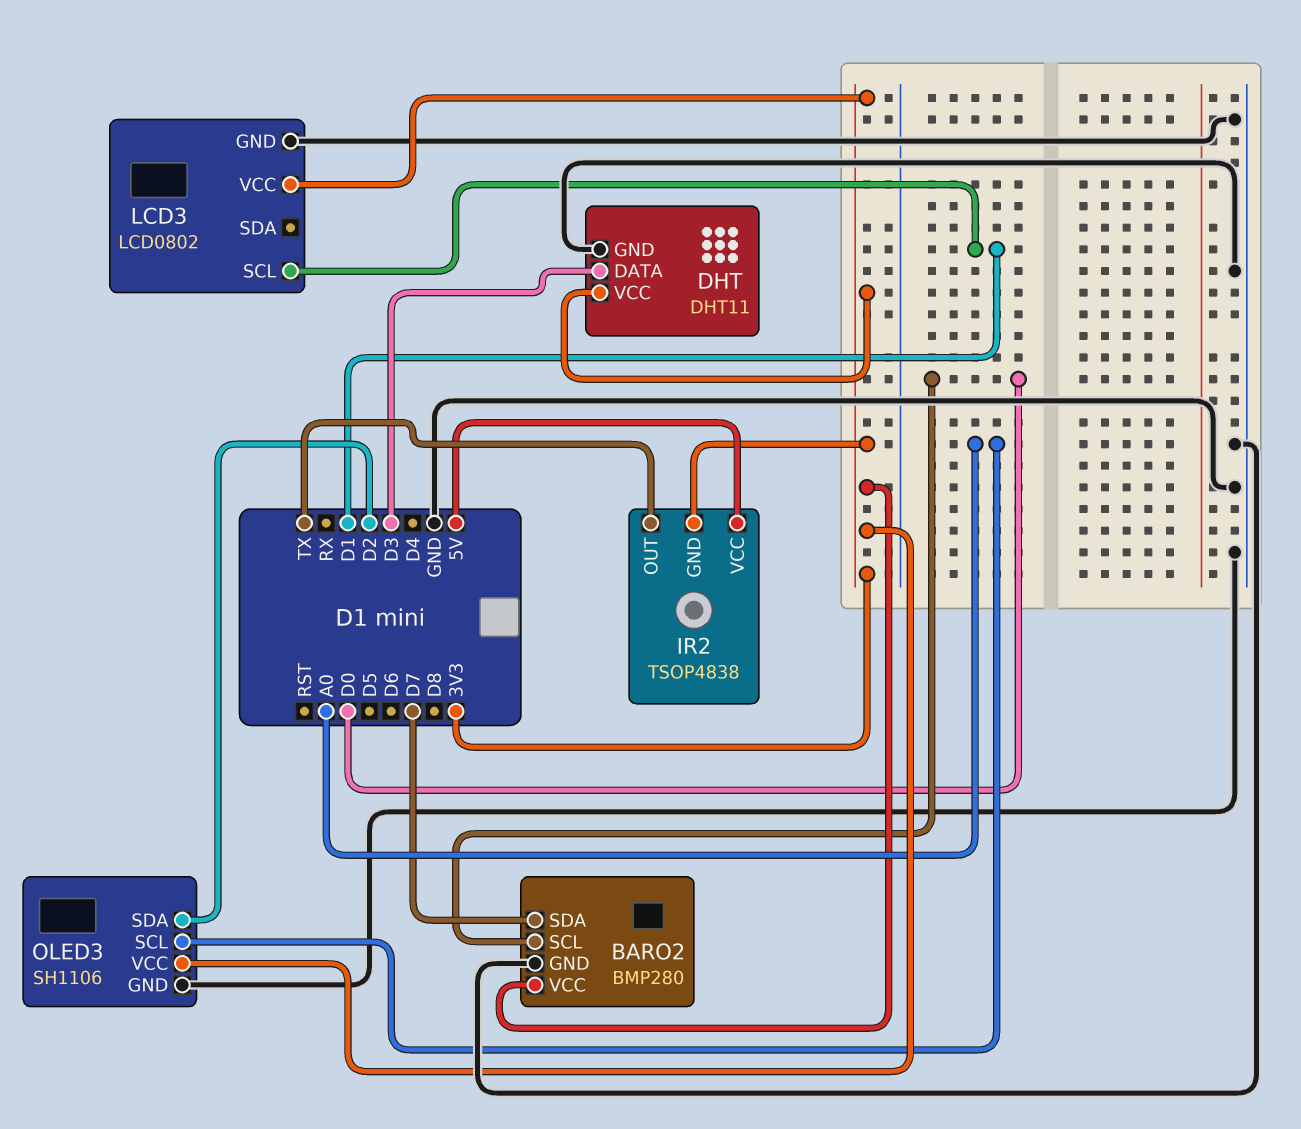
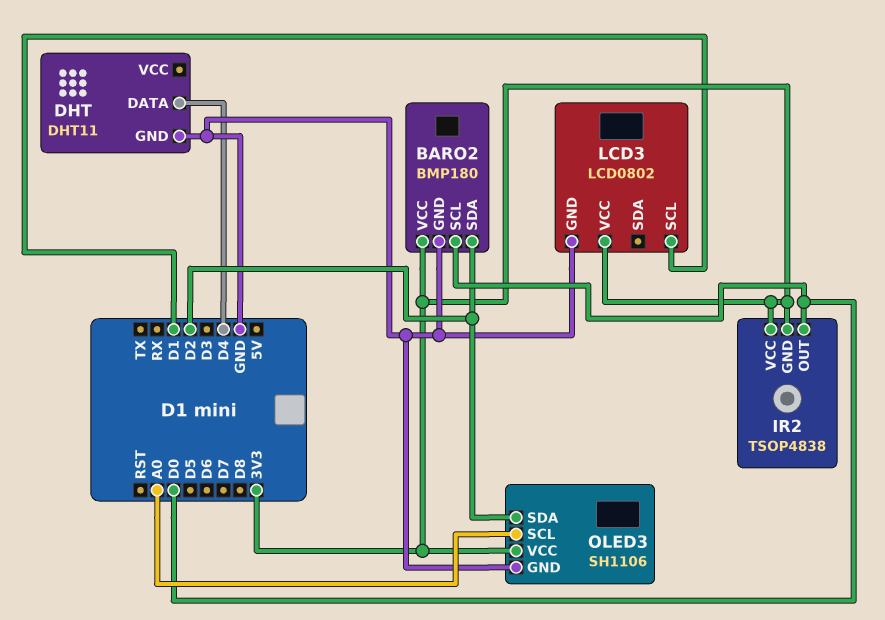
BARO2: BMP280 -> BMP180
BARO2 pin SDA: D7 -> D2
DHT pin DATA: D3 -> D4
DHT pin VCC: 3V3 -> none
IR2 pin OUT: TX -> D0
IR2 pin VCC: 5V -> 3V3

